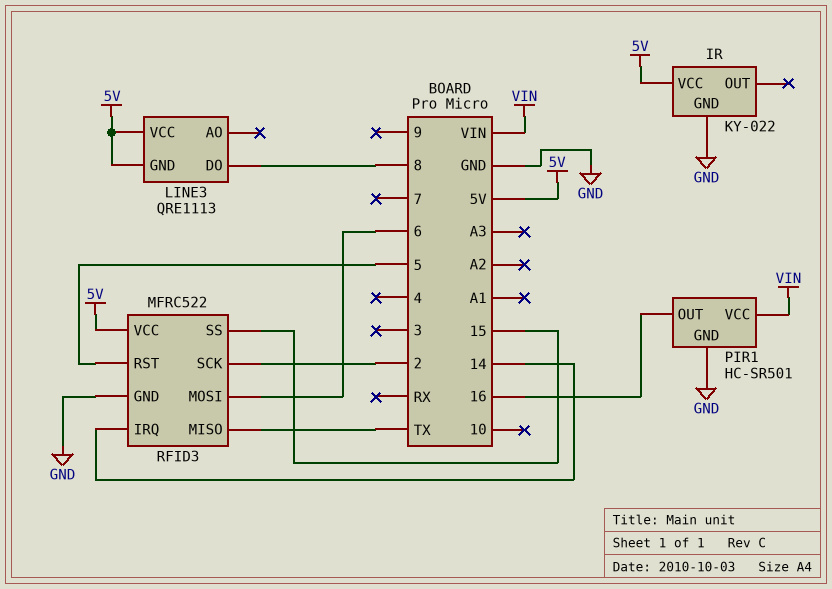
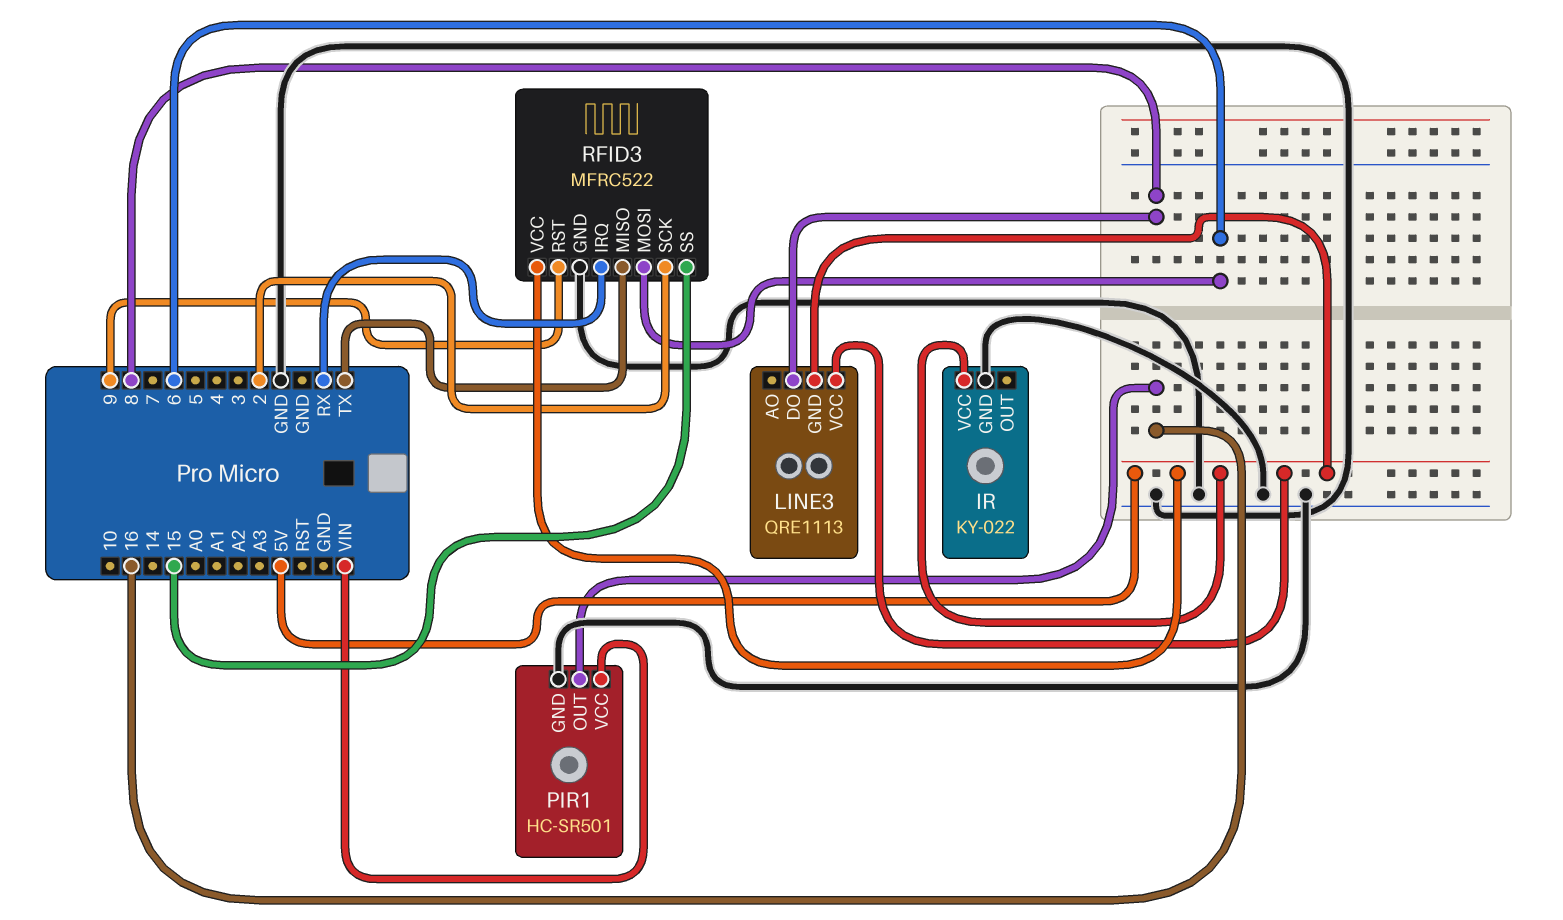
RFID3 pin IRQ: 14 -> RX
RFID3 pin RST: 5 -> 9

